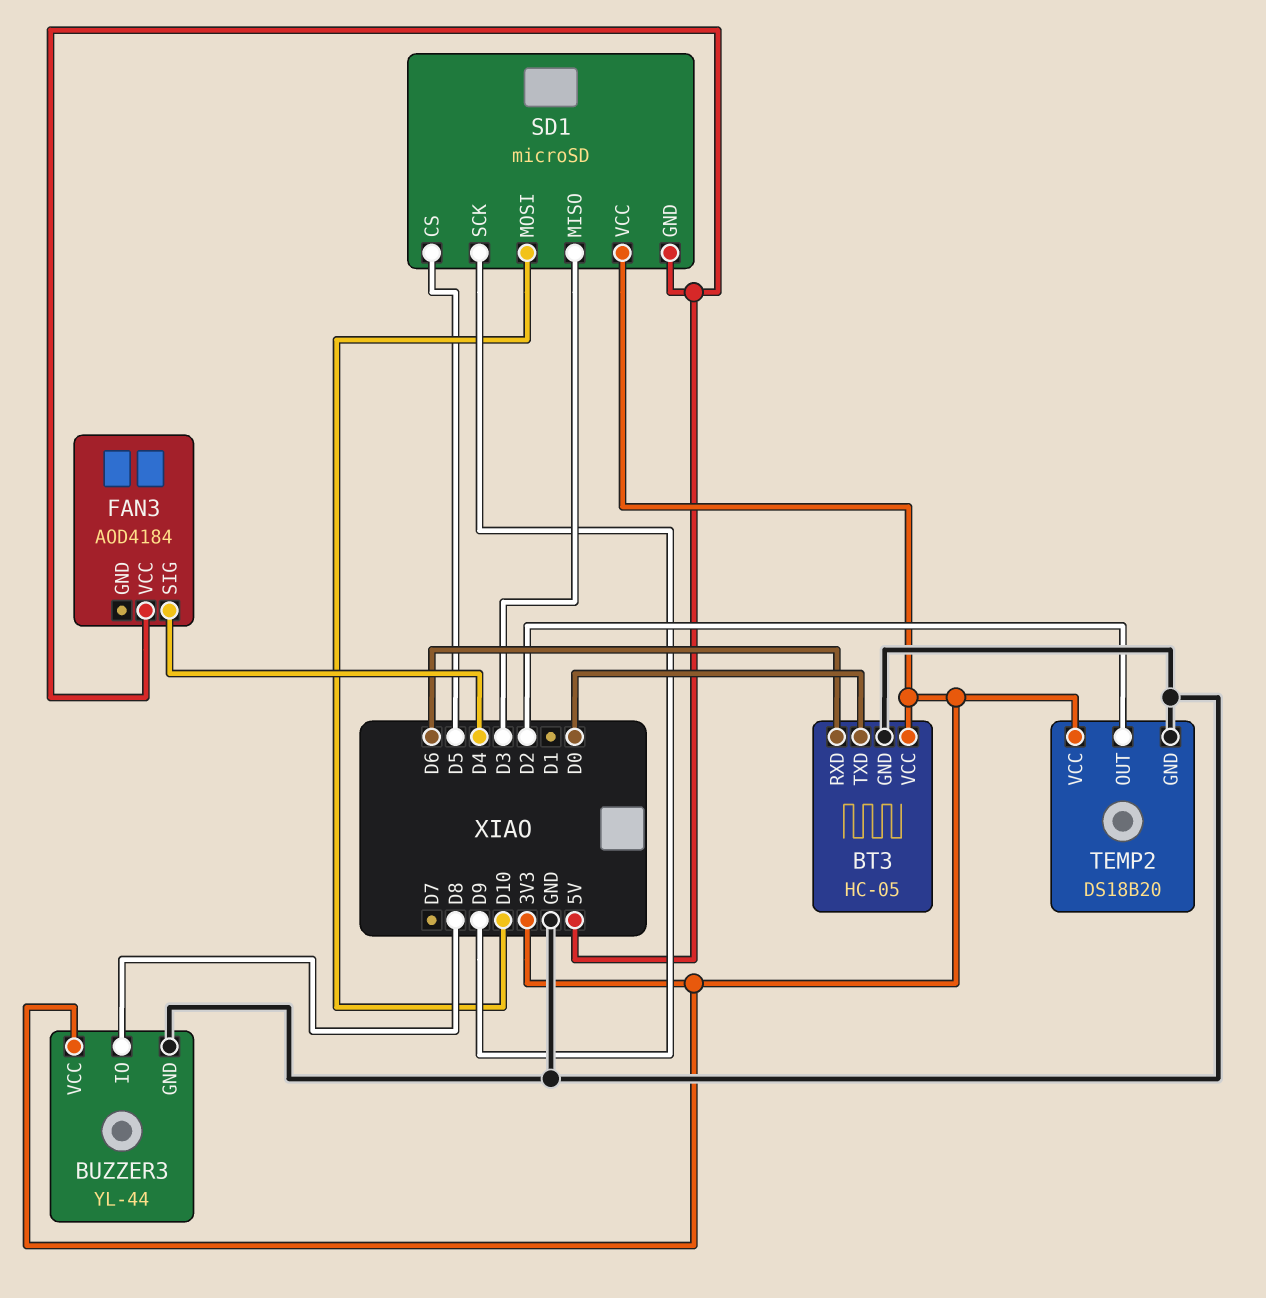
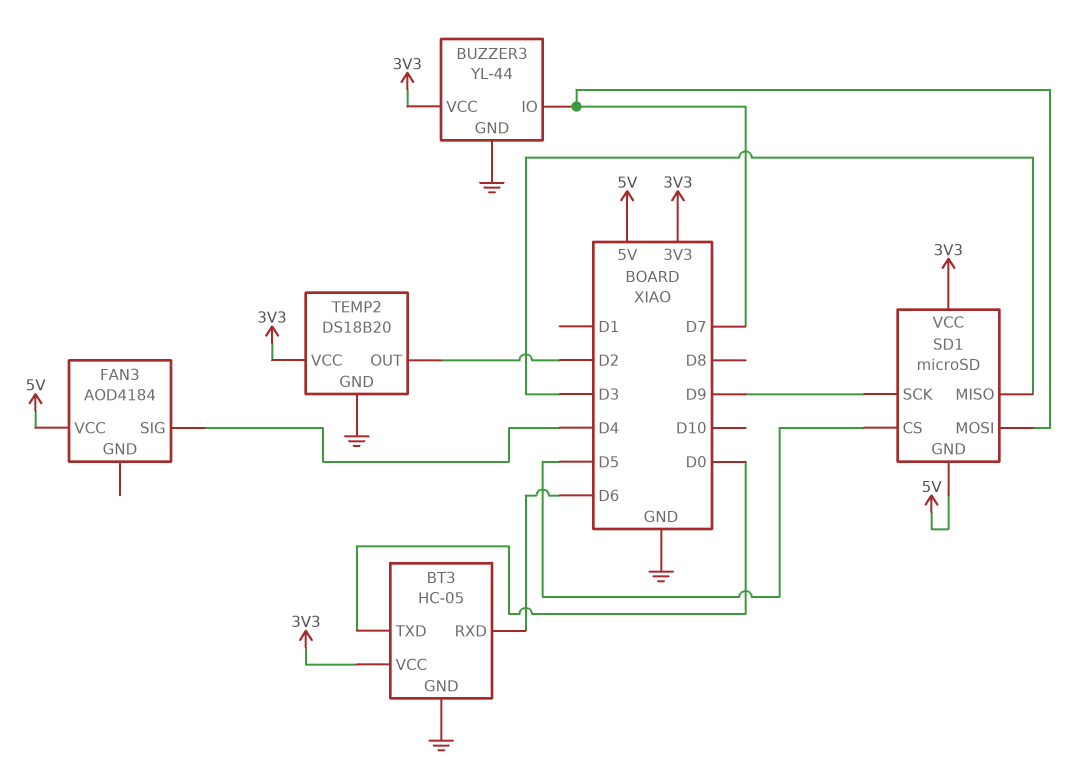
BUZZER3 pin IO: D8 -> D7
SD1 pin MOSI: D10 -> D7

